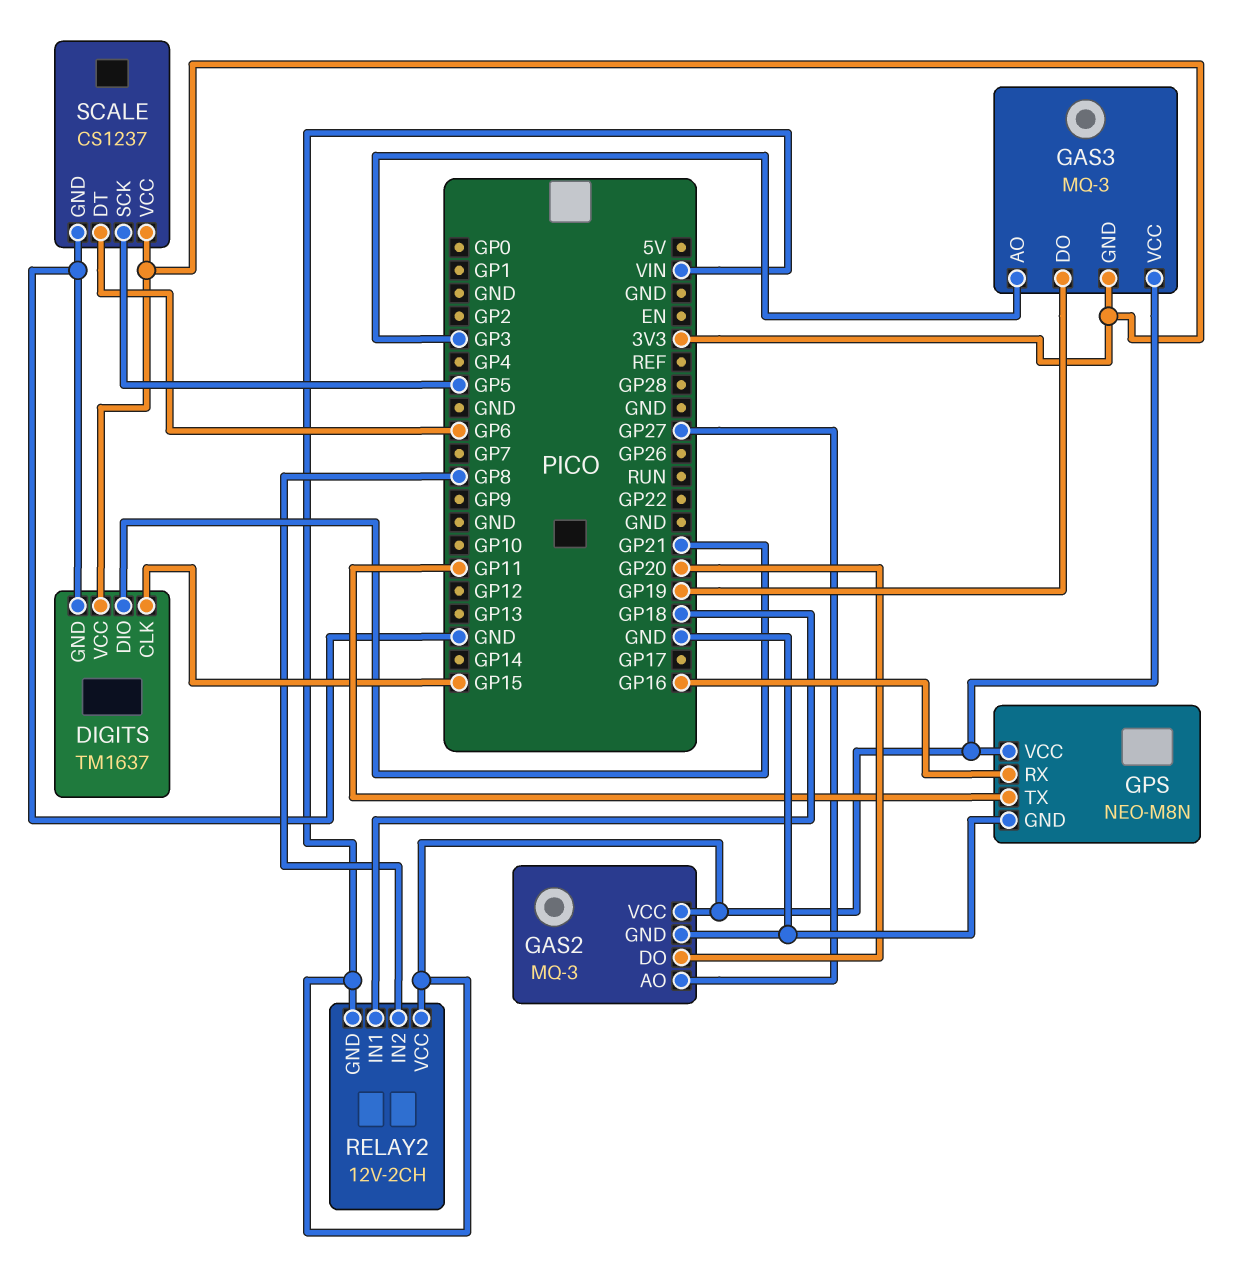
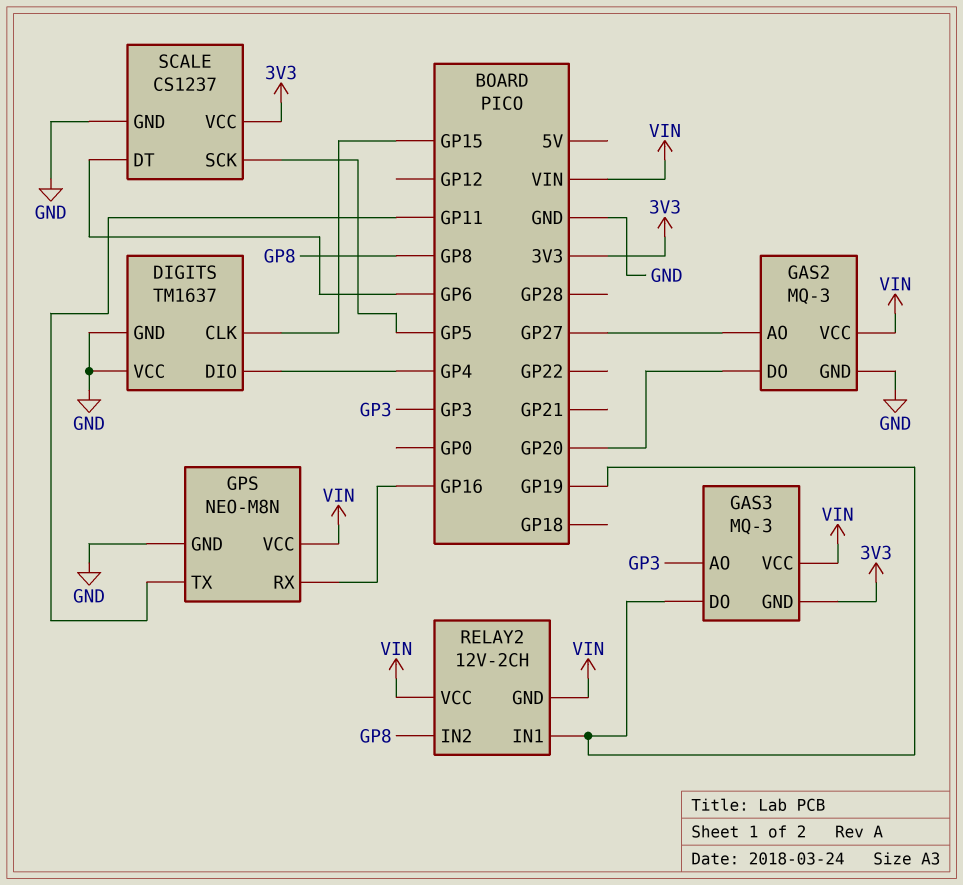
DIGITS pin DIO: GP21 -> GP4
DIGITS pin VCC: 3V3 -> GND
RELAY2 pin IN1: GP18 -> GP19

